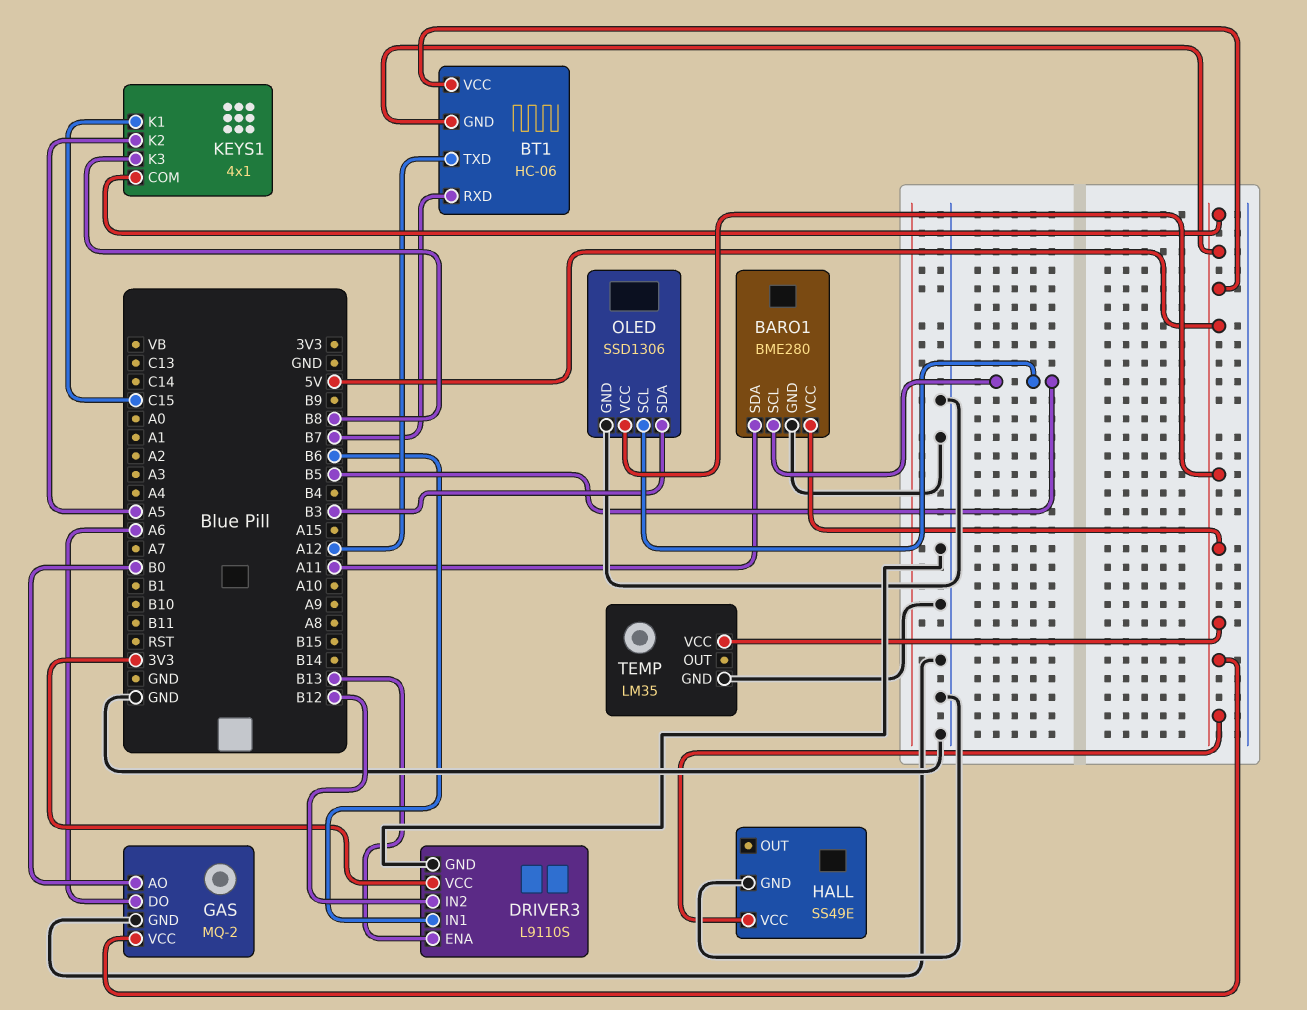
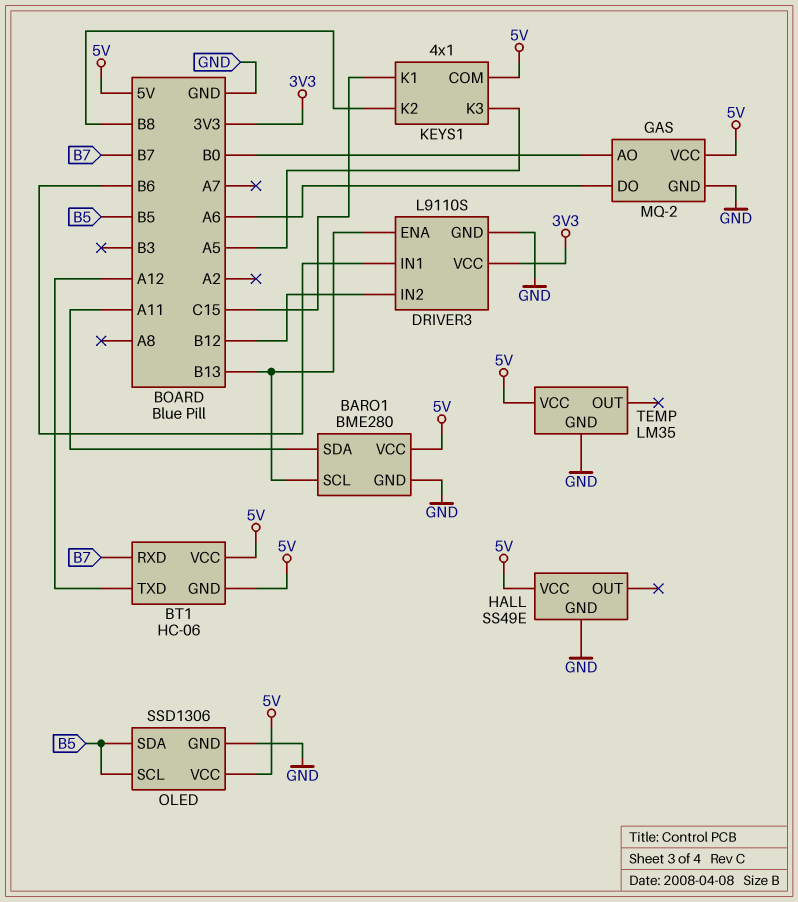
BARO1 pin SCL: B5 -> B13
KEYS1 pin K2: A5 -> B8
KEYS1 pin K3: B8 -> A5
OLED pin SDA: B3 -> B5

